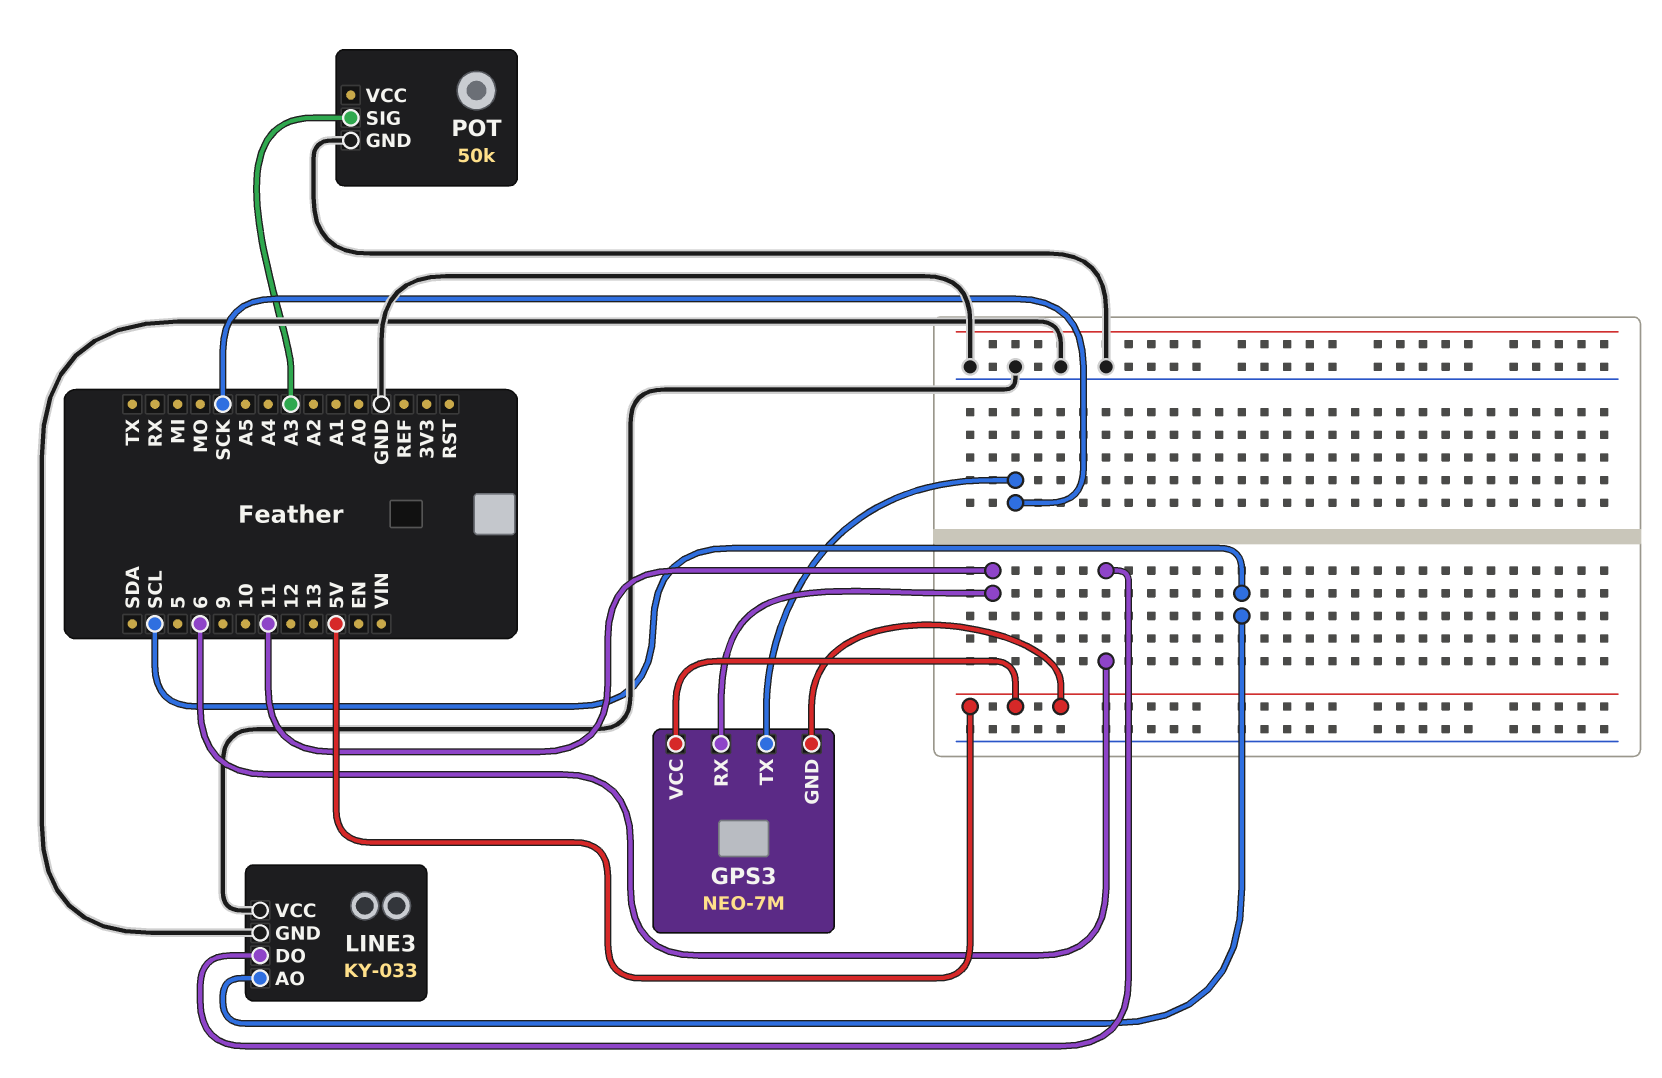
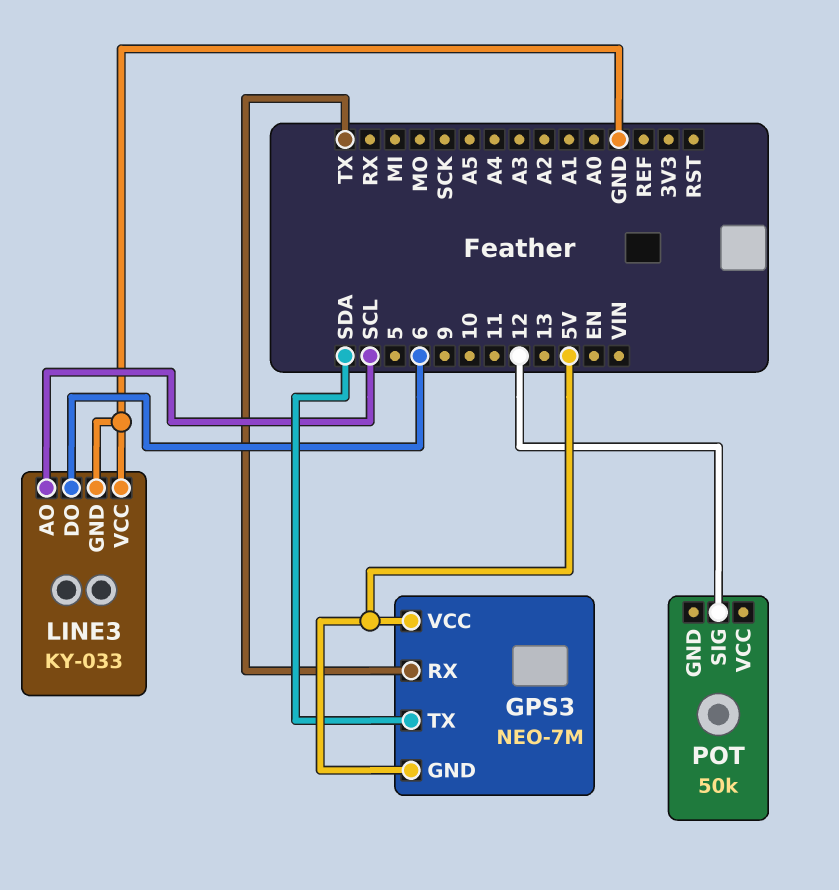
GPS3 pin RX: 11 -> TX
GPS3 pin TX: SCK -> SDA
POT pin GND: GND -> none
POT pin SIG: A3 -> 12

